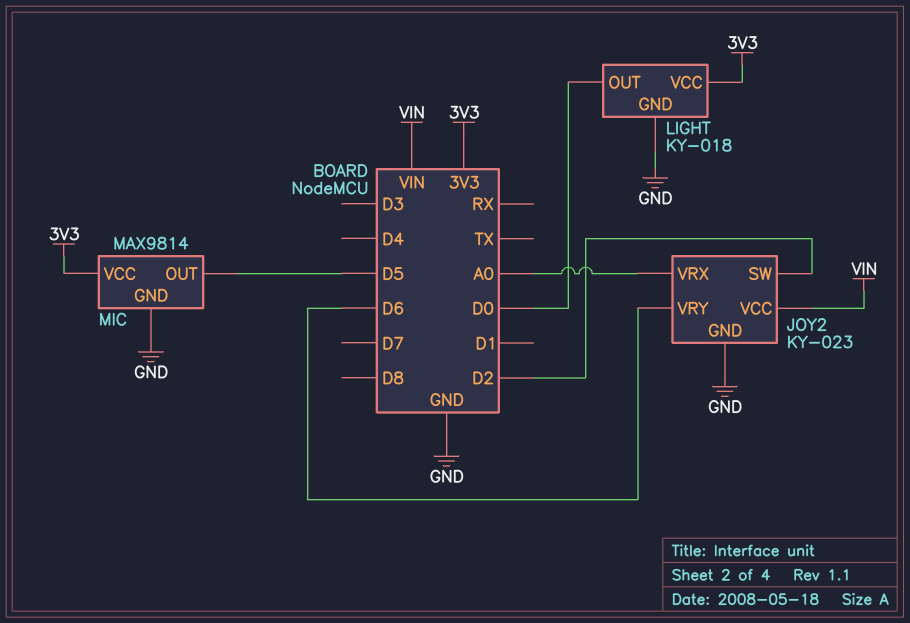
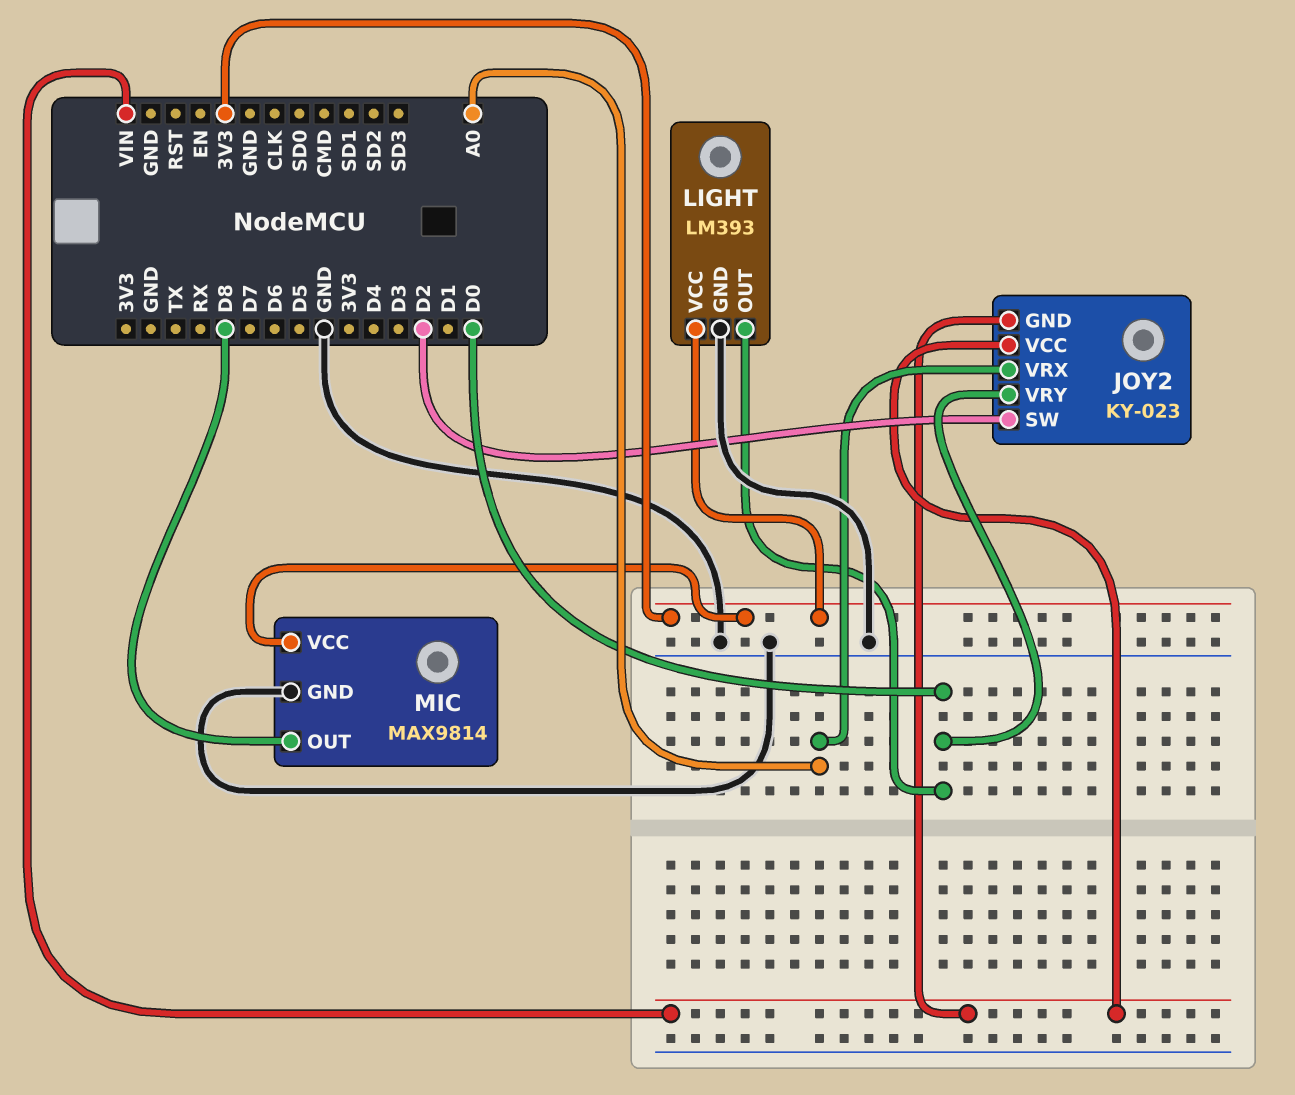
JOY2 pin GND: GND -> VIN
JOY2 pin VRY: D6 -> D0
LIGHT: KY-018 -> LM393
MIC pin OUT: D5 -> D8

